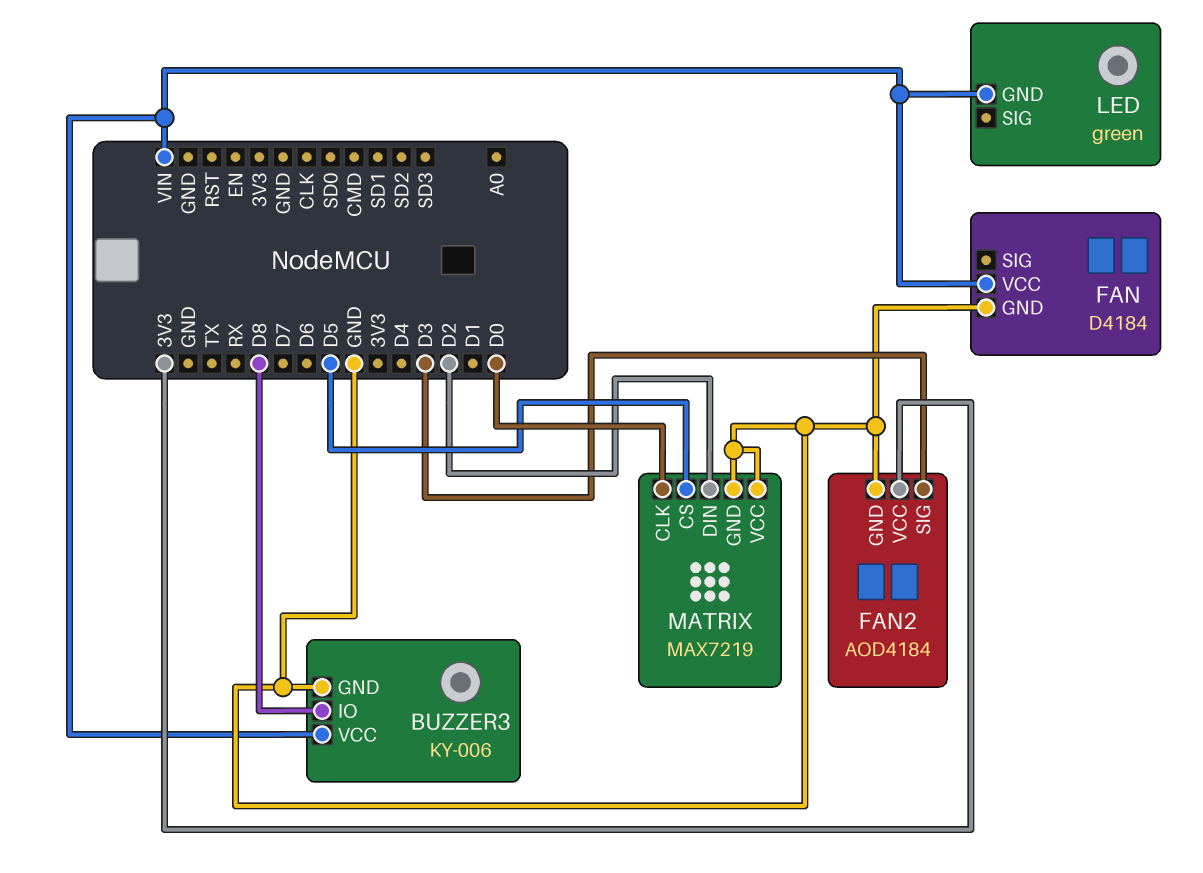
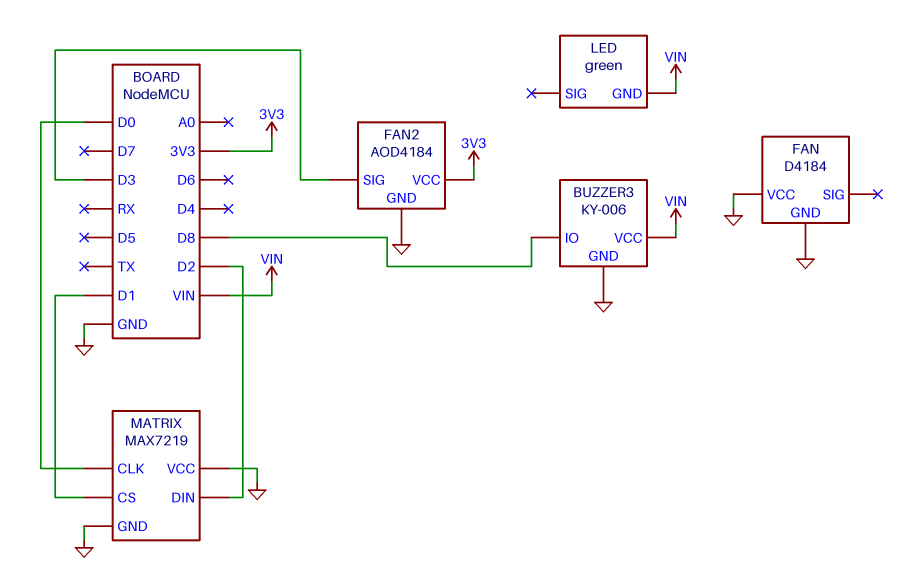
FAN pin VCC: VIN -> GND
MATRIX pin CS: D5 -> D1

